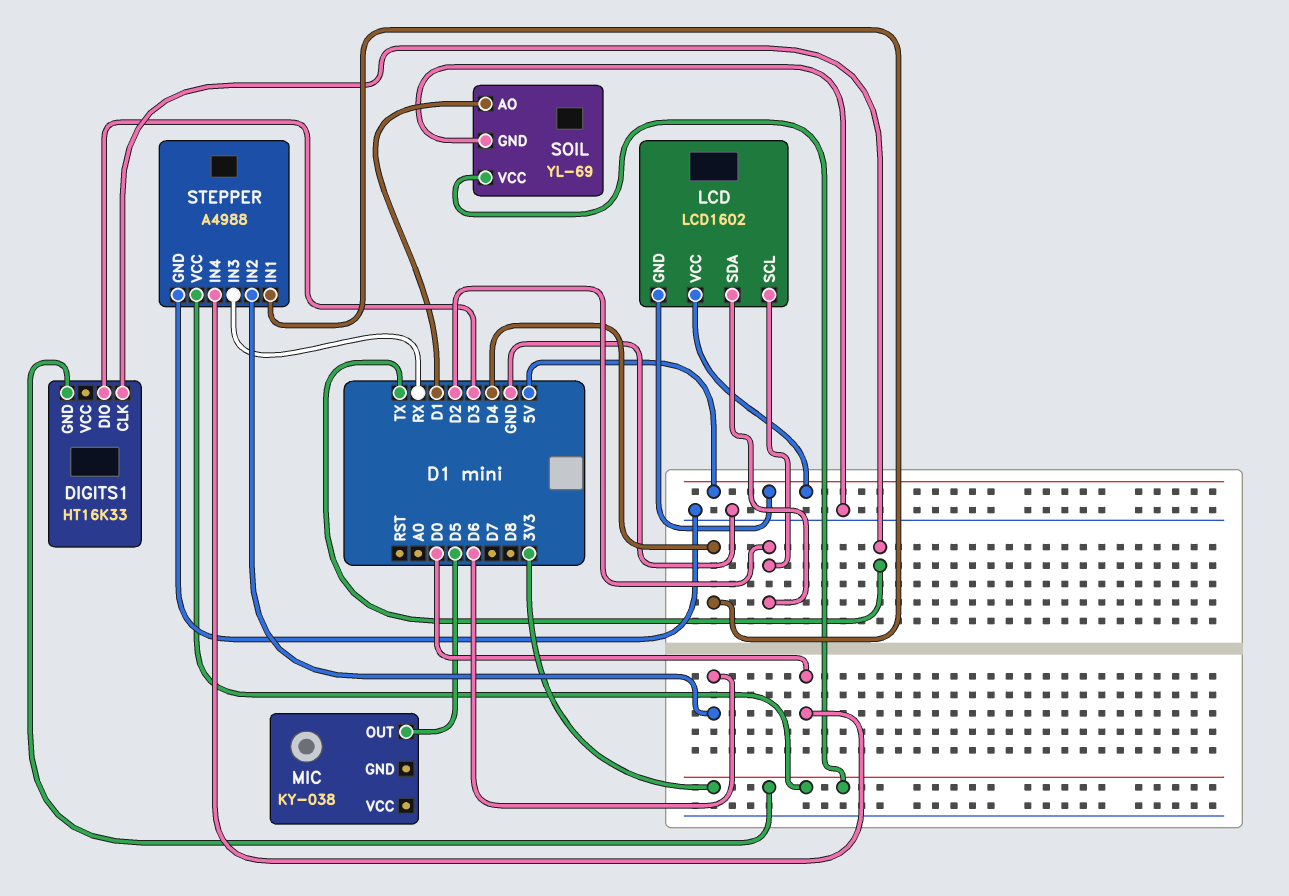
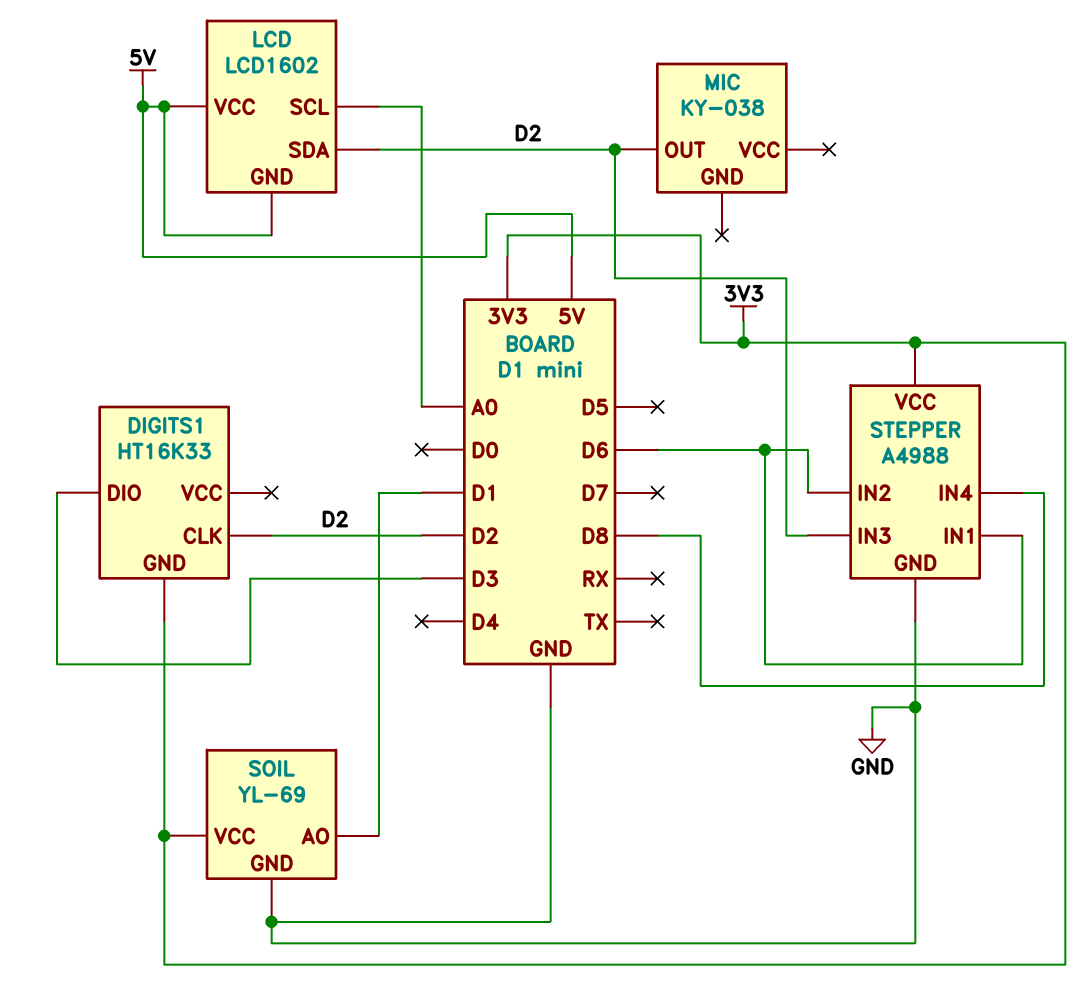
DIGITS1 pin CLK: TX -> D2
LCD pin SCL: D2 -> A0
MIC pin OUT: D5 -> D2
STEPPER pin IN1: D4 -> D6
STEPPER pin IN3: RX -> D2
STEPPER pin IN4: D0 -> D8

